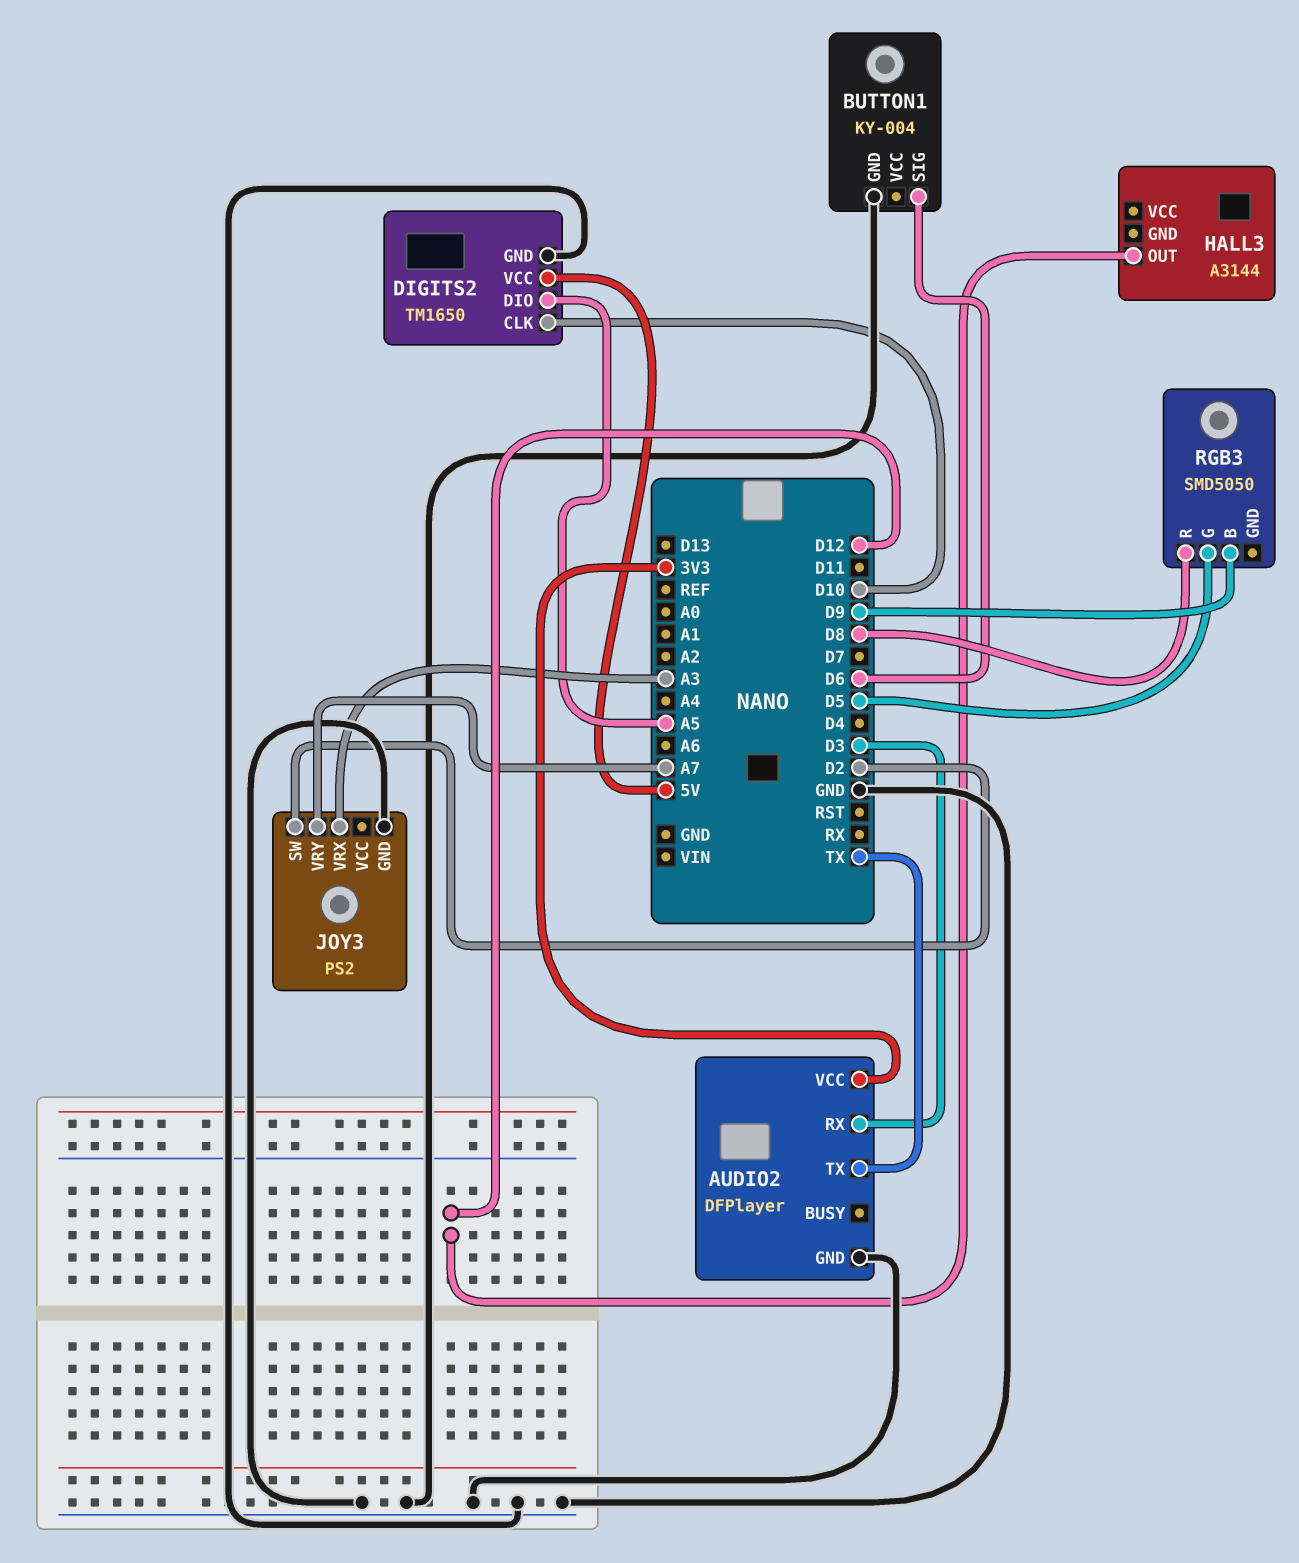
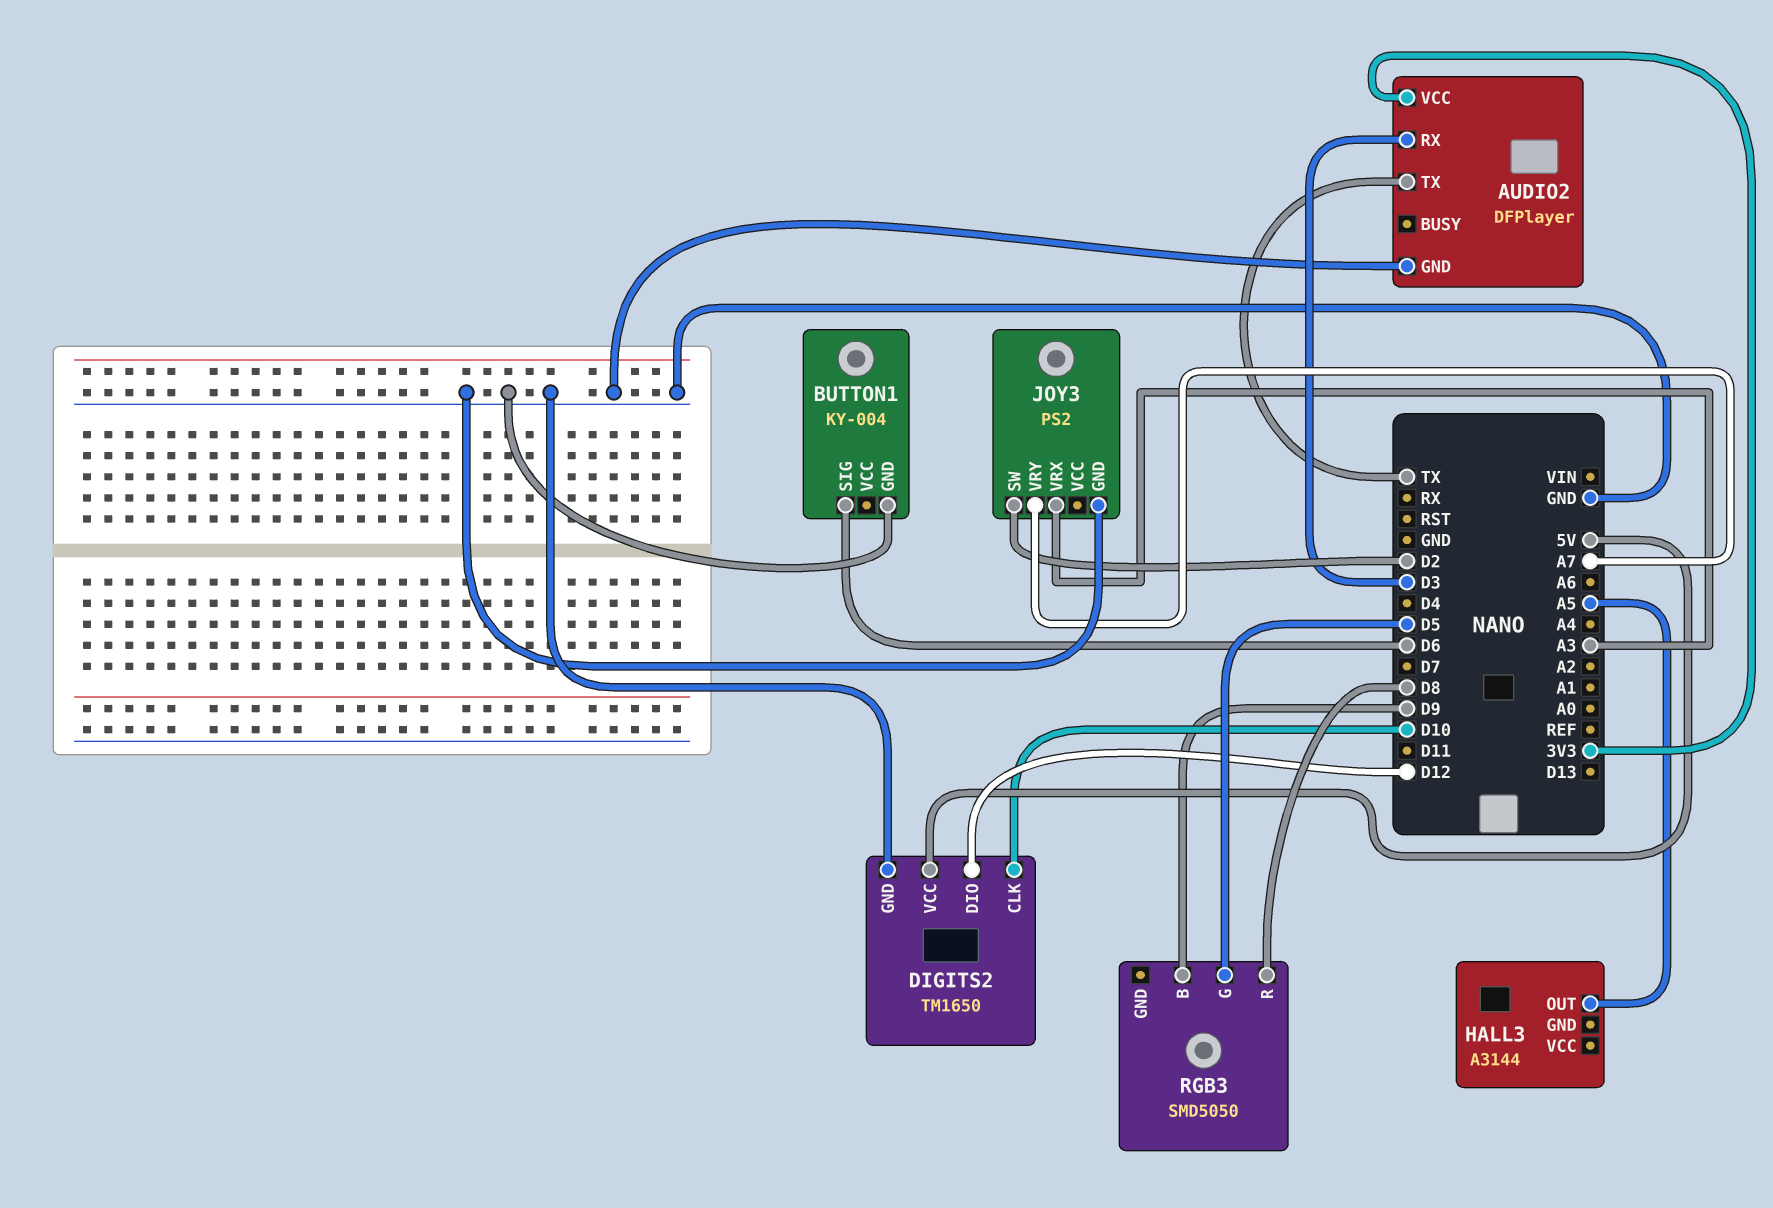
DIGITS2 pin DIO: A5 -> D12
HALL3 pin OUT: D12 -> A5

